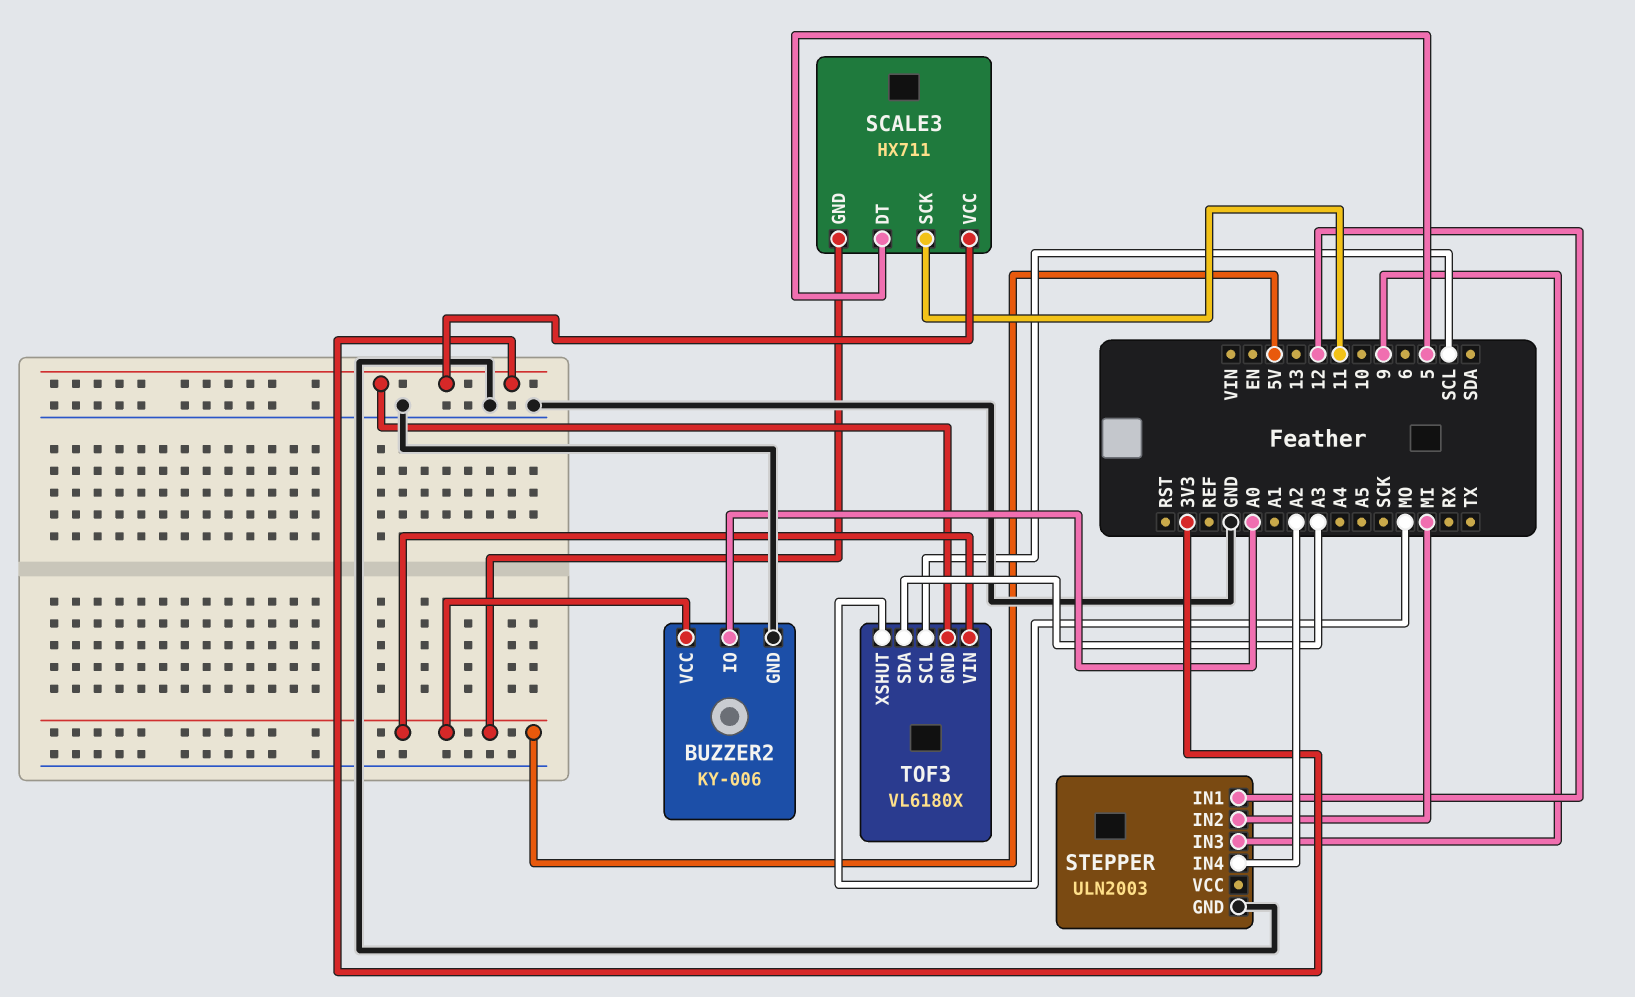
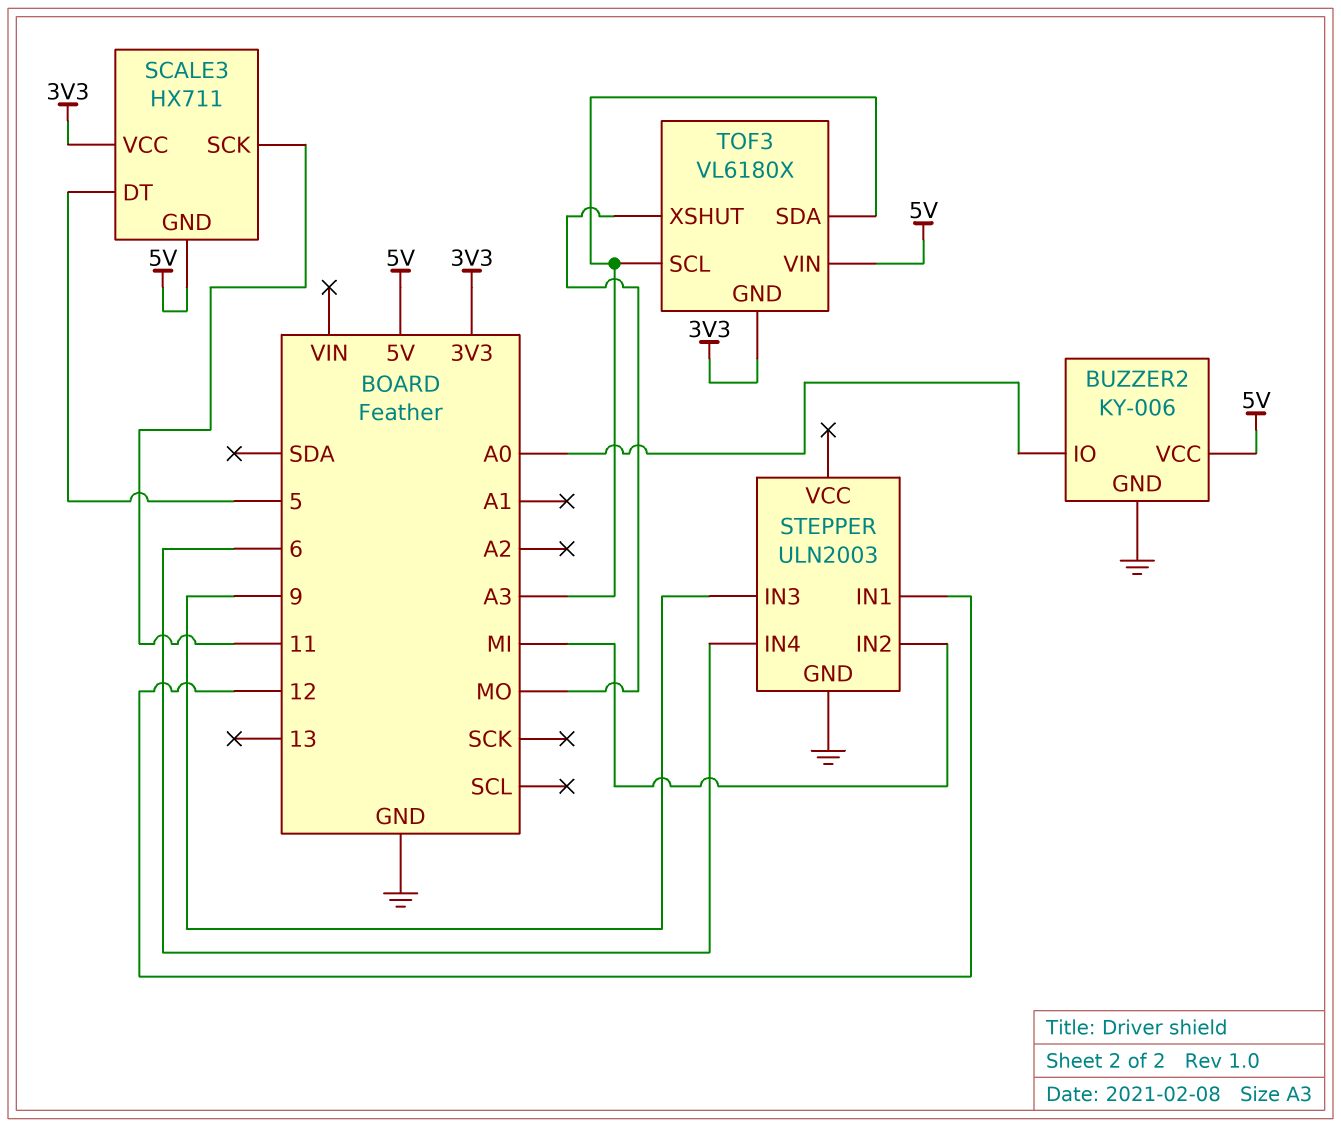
STEPPER pin IN4: A2 -> 6
TOF3 pin SCL: SCL -> A3

